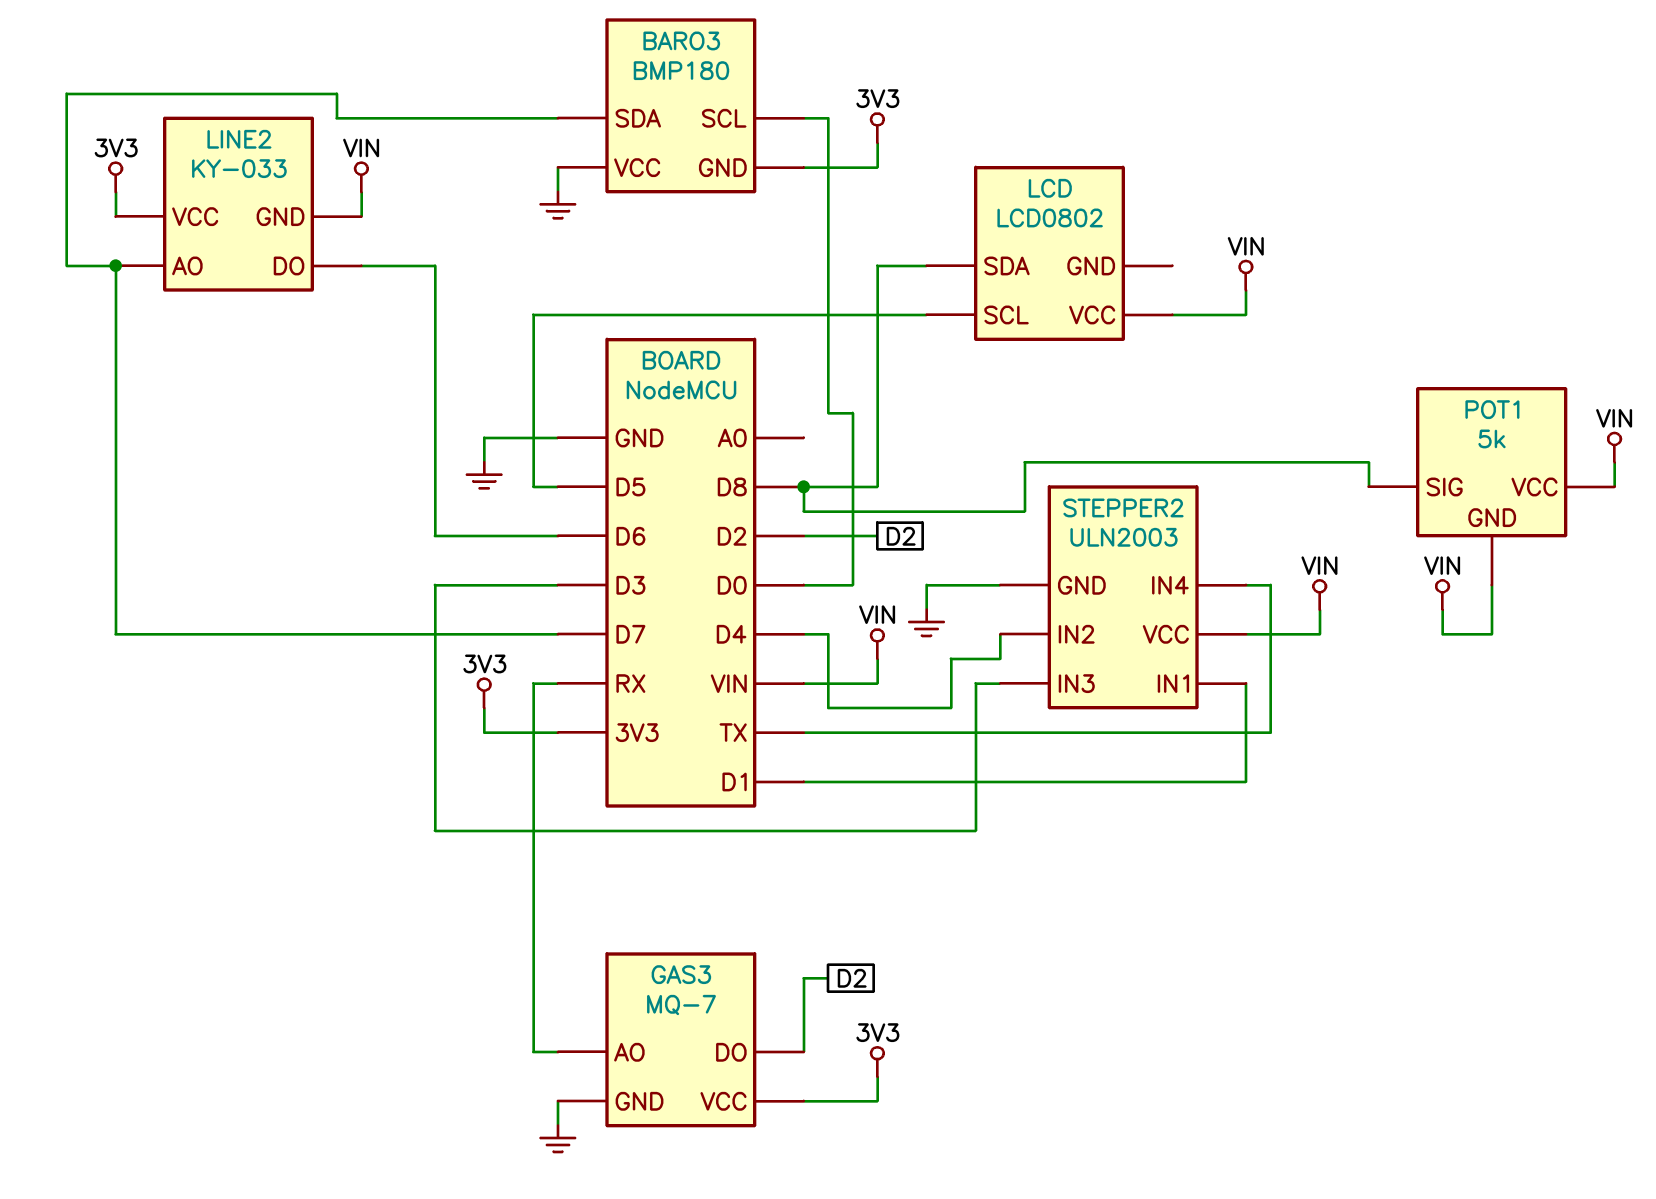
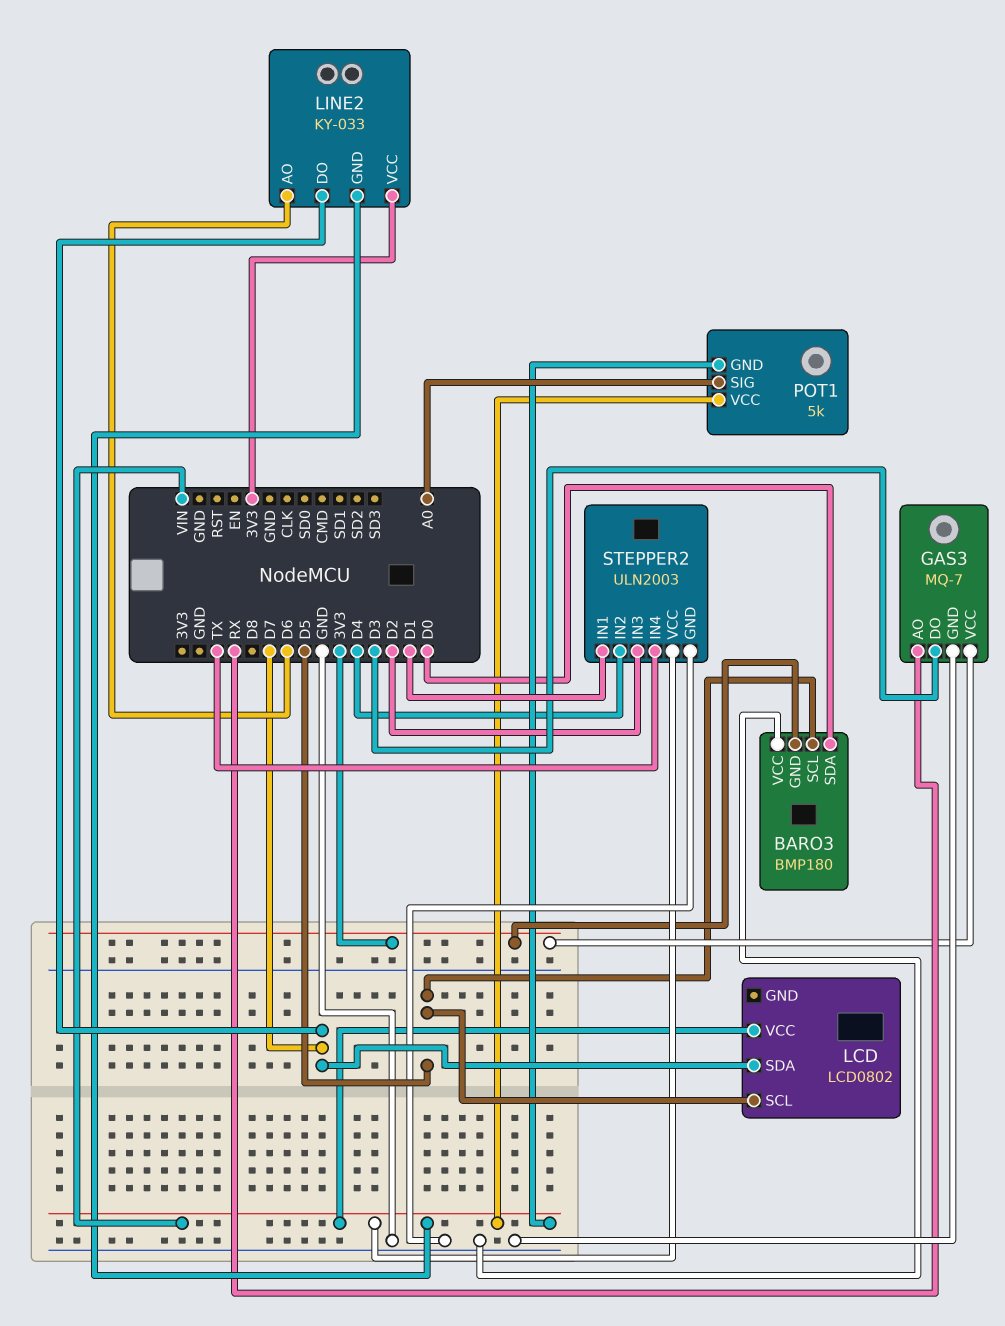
BARO3 pin SCL: D0 -> D5
BARO3 pin SDA: D7 -> D0
GAS3 pin DO: D2 -> D3
LCD pin SDA: D8 -> D7
LINE2 pin AO: D7 -> D6
LINE2 pin DO: D6 -> D7
POT1 pin SIG: D8 -> A0
STEPPER2 pin IN3: D3 -> D2

